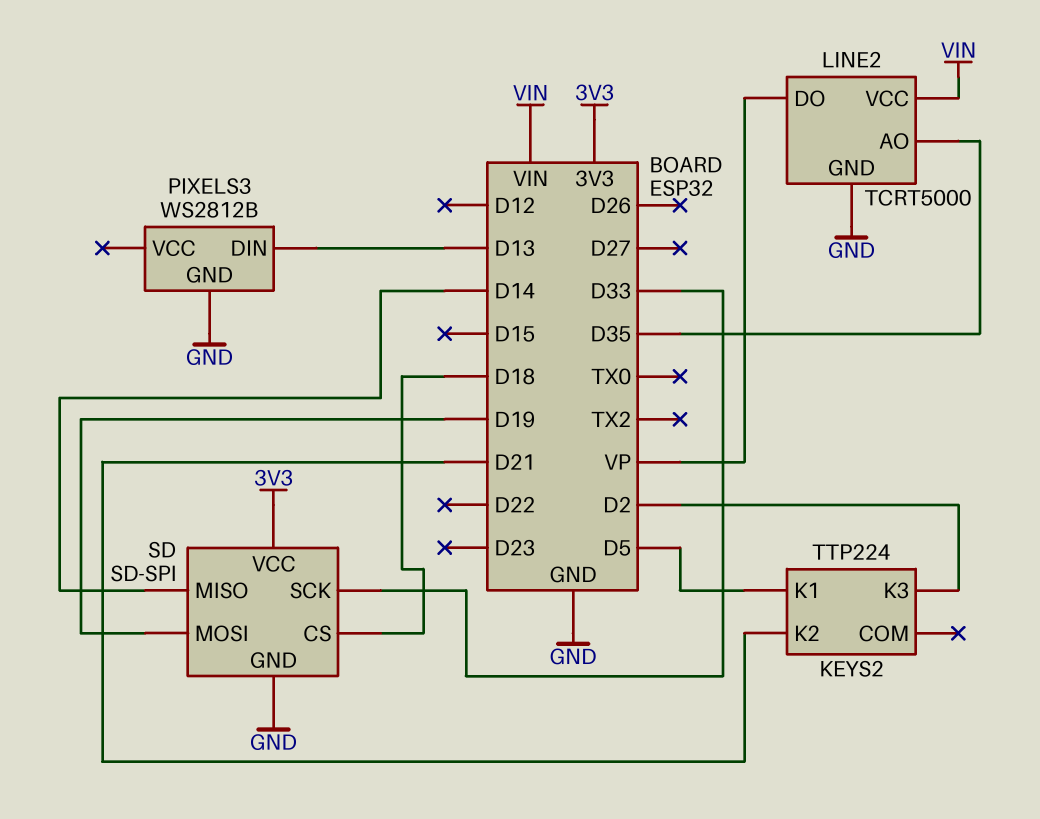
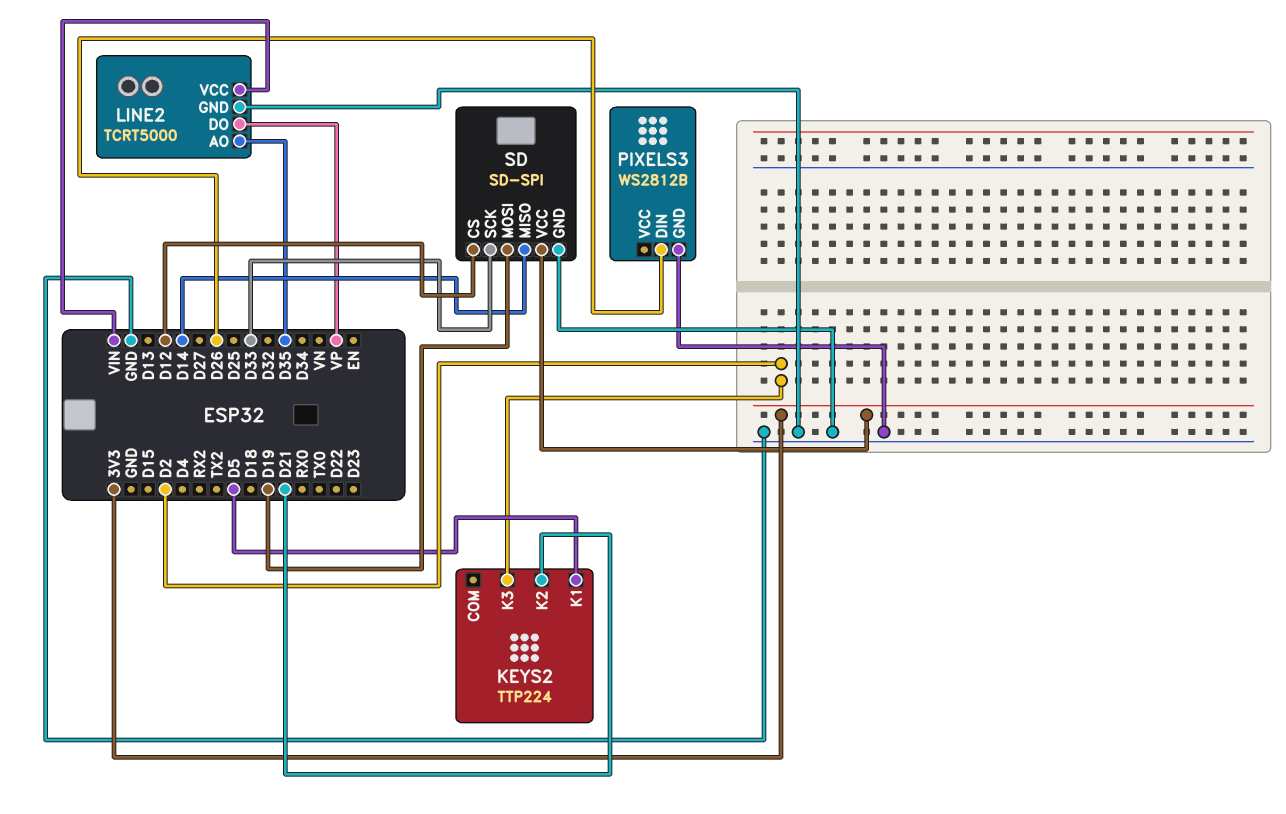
PIXELS3 pin DIN: D13 -> D26
SD pin CS: D18 -> D12

